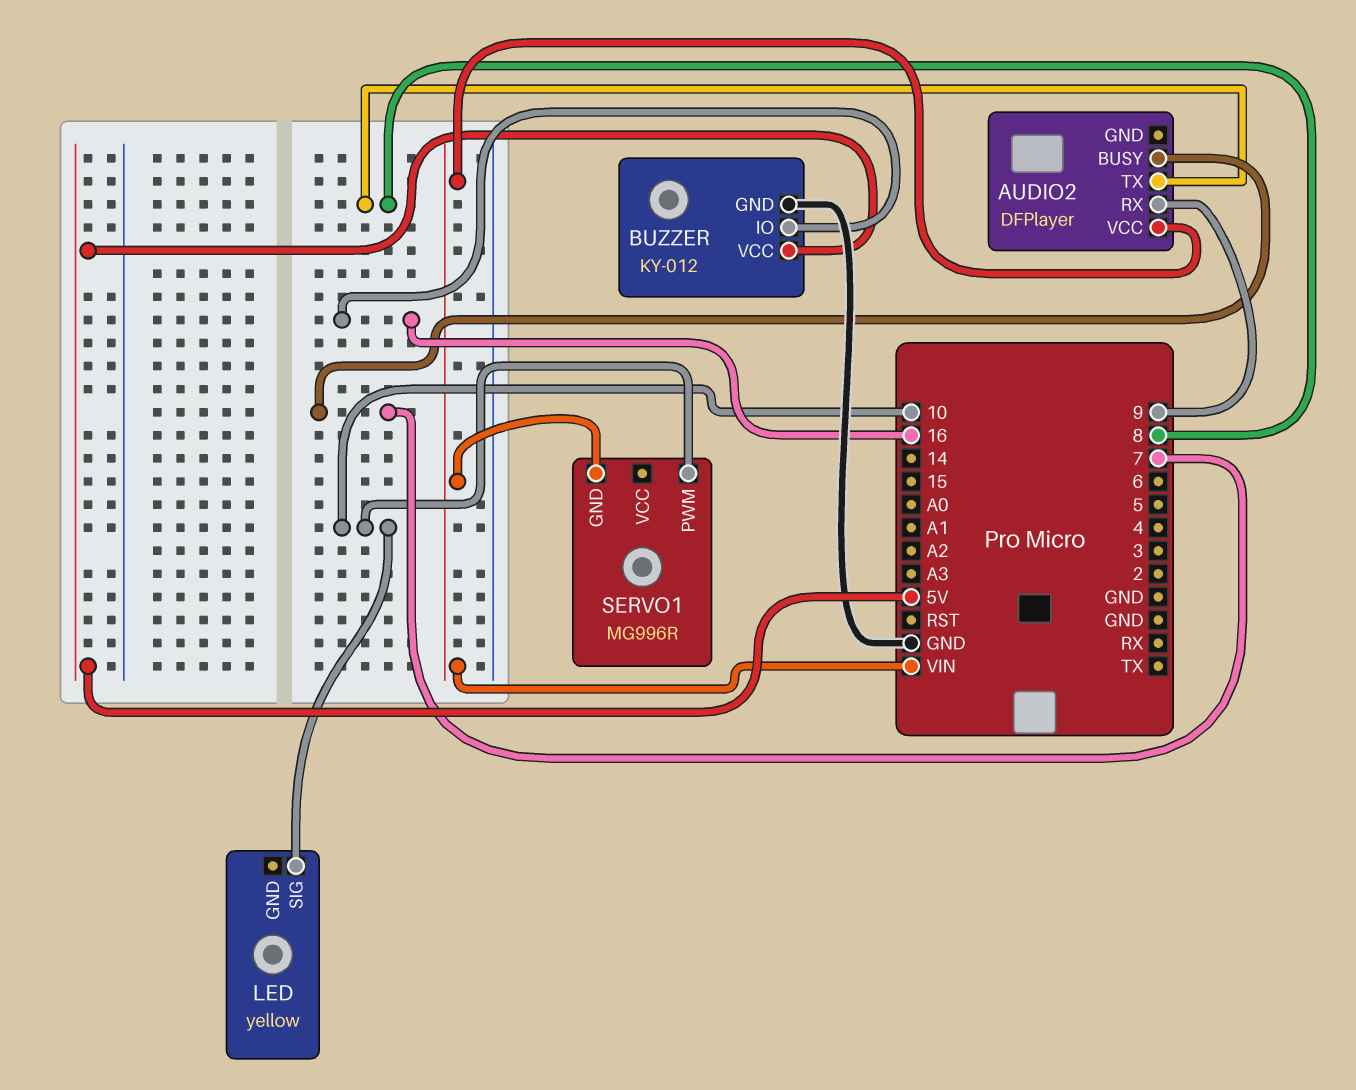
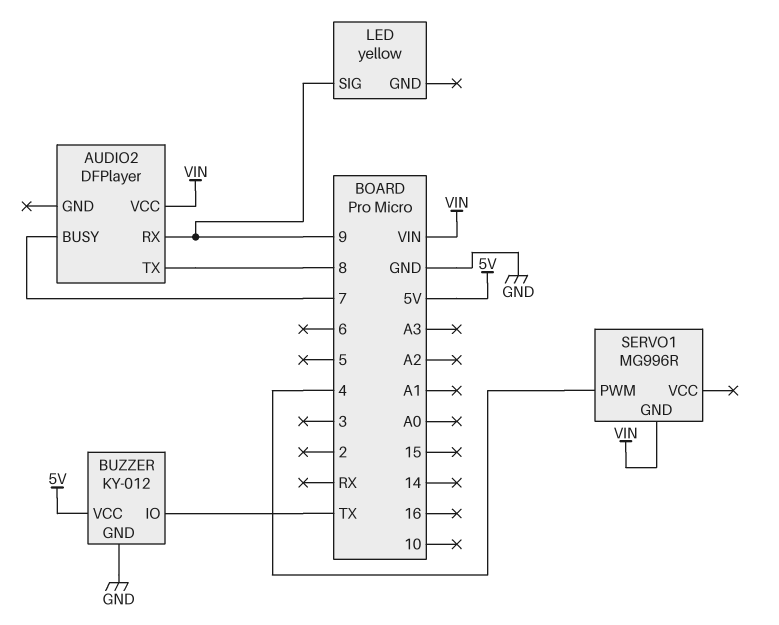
BUZZER pin IO: 16 -> TX
LED pin SIG: 10 -> 9
SERVO1 pin PWM: 10 -> 4

